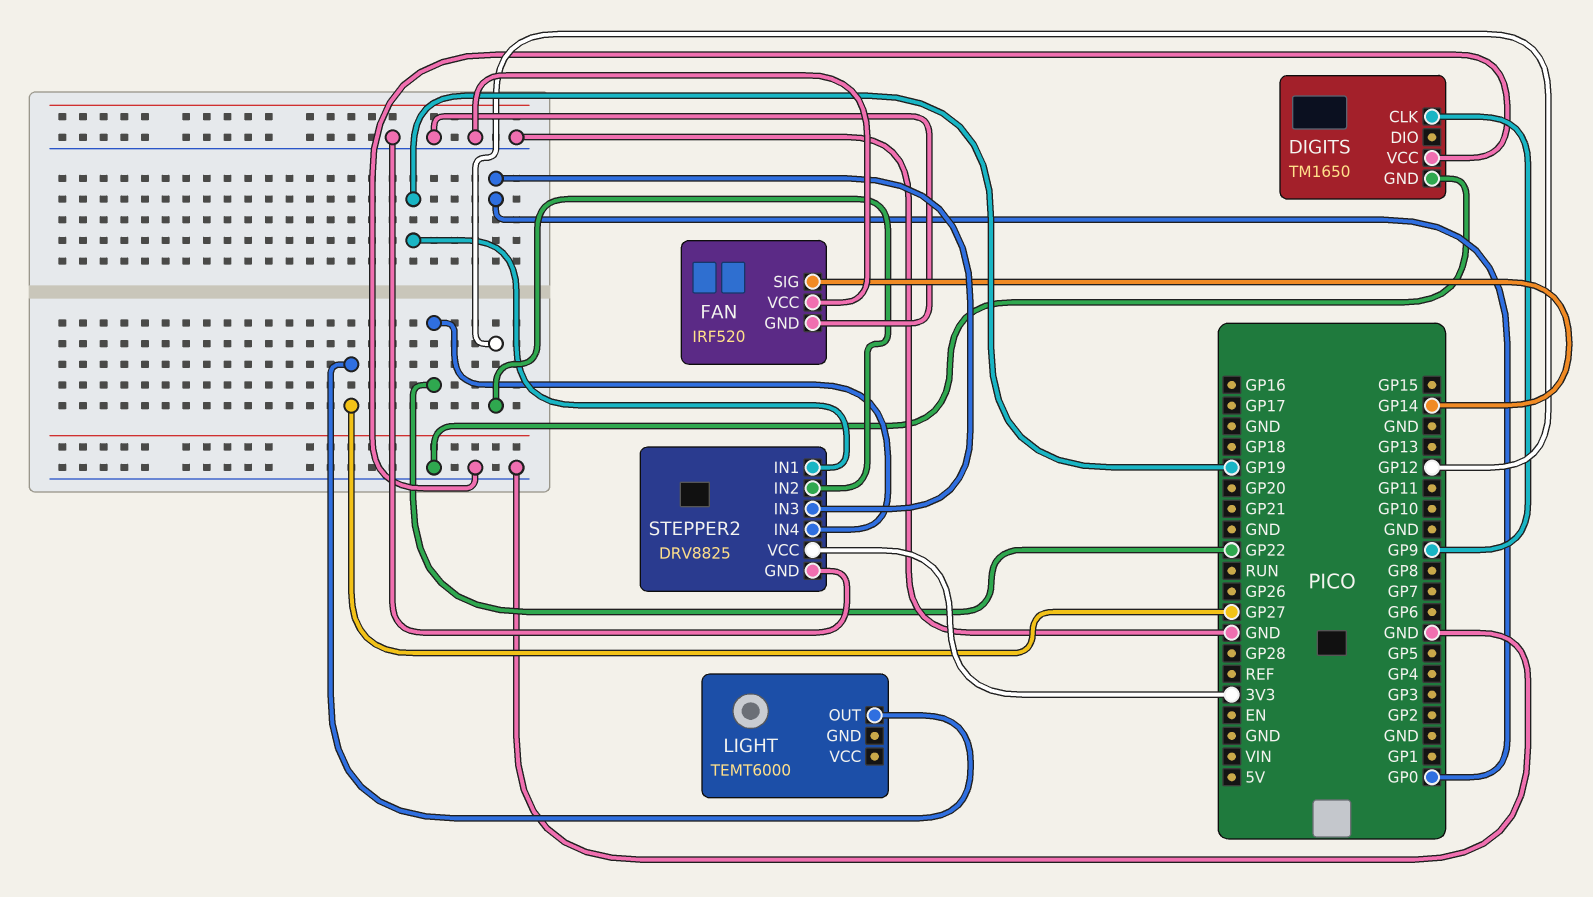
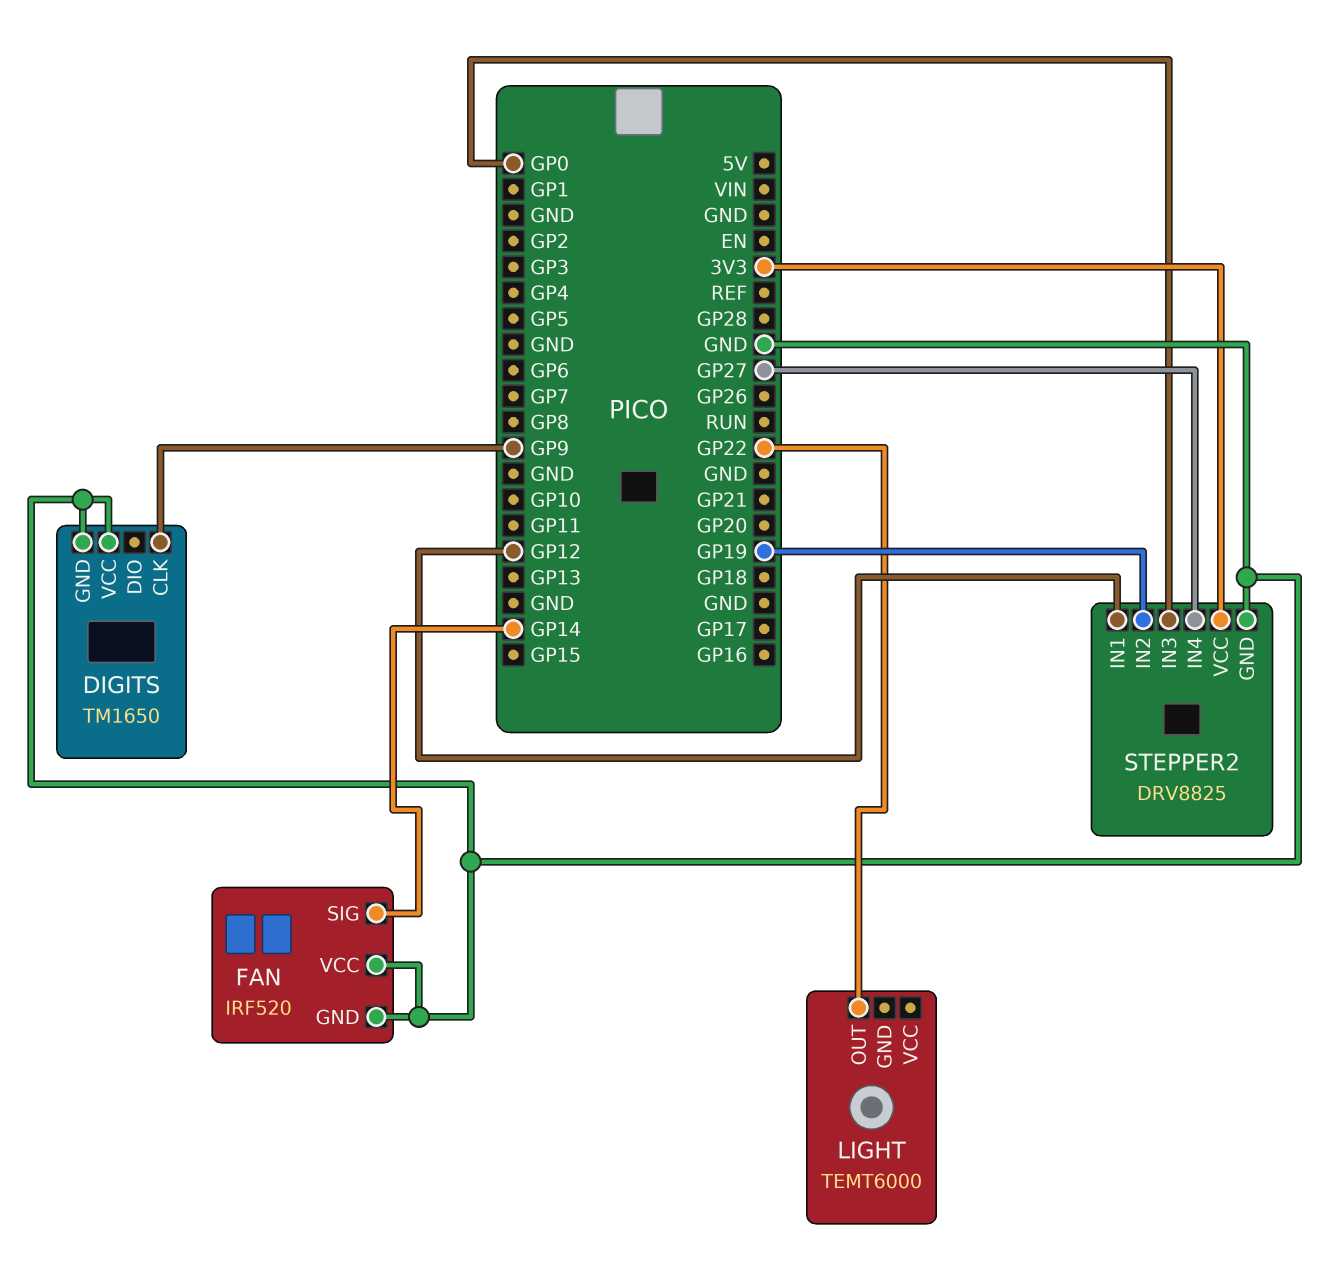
LIGHT pin OUT: GP27 -> GP22
STEPPER2 pin IN1: GP19 -> GP12
STEPPER2 pin IN2: GP12 -> GP19
STEPPER2 pin IN4: GP22 -> GP27

